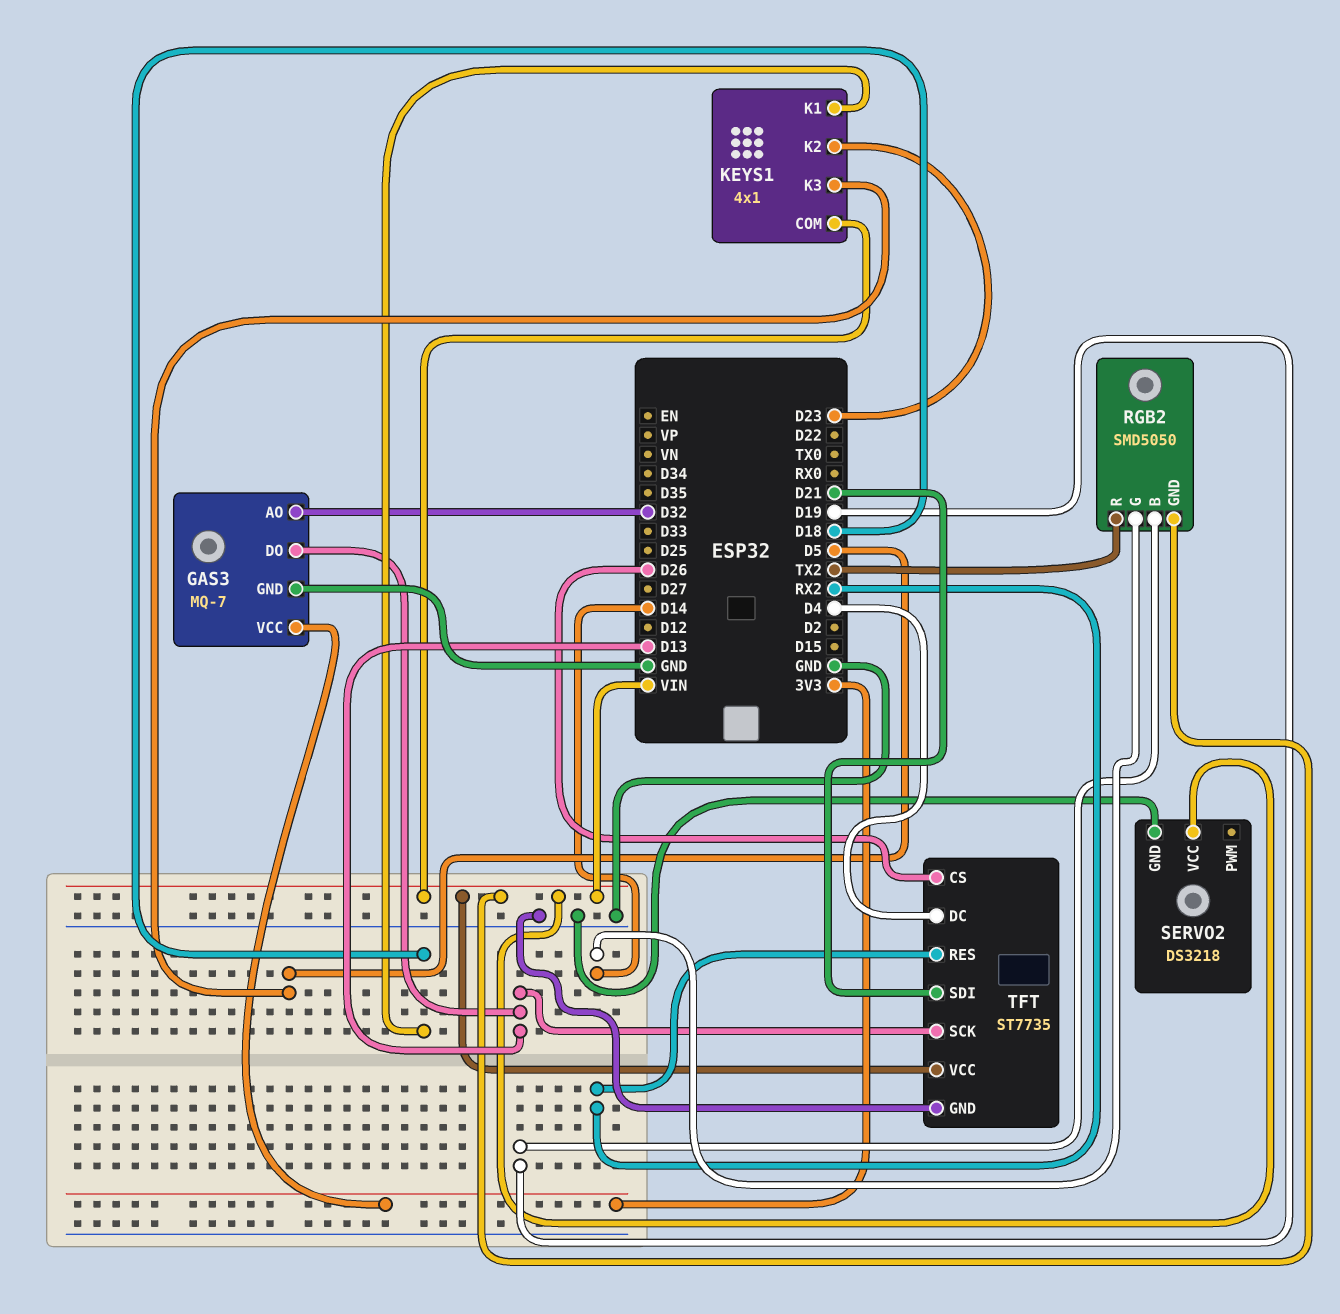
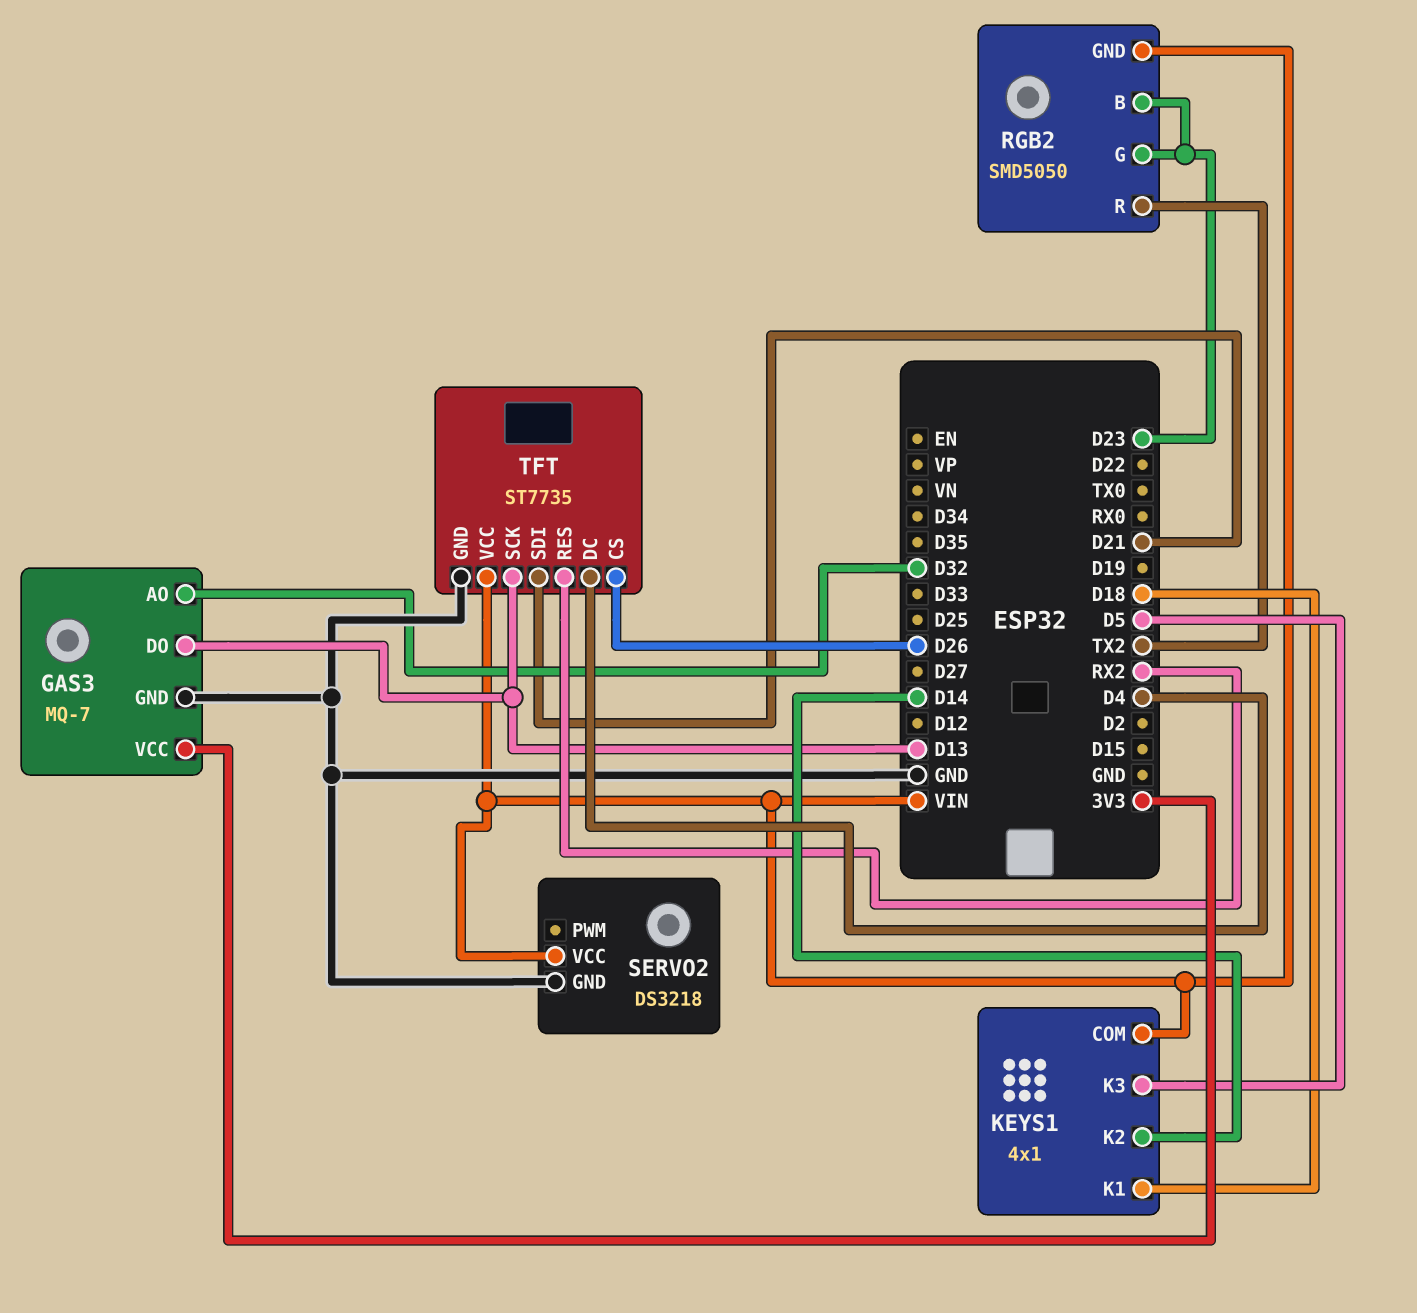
KEYS1 pin K2: D23 -> D14
RGB2 pin B: D19 -> D23
RGB2 pin G: D14 -> D23

